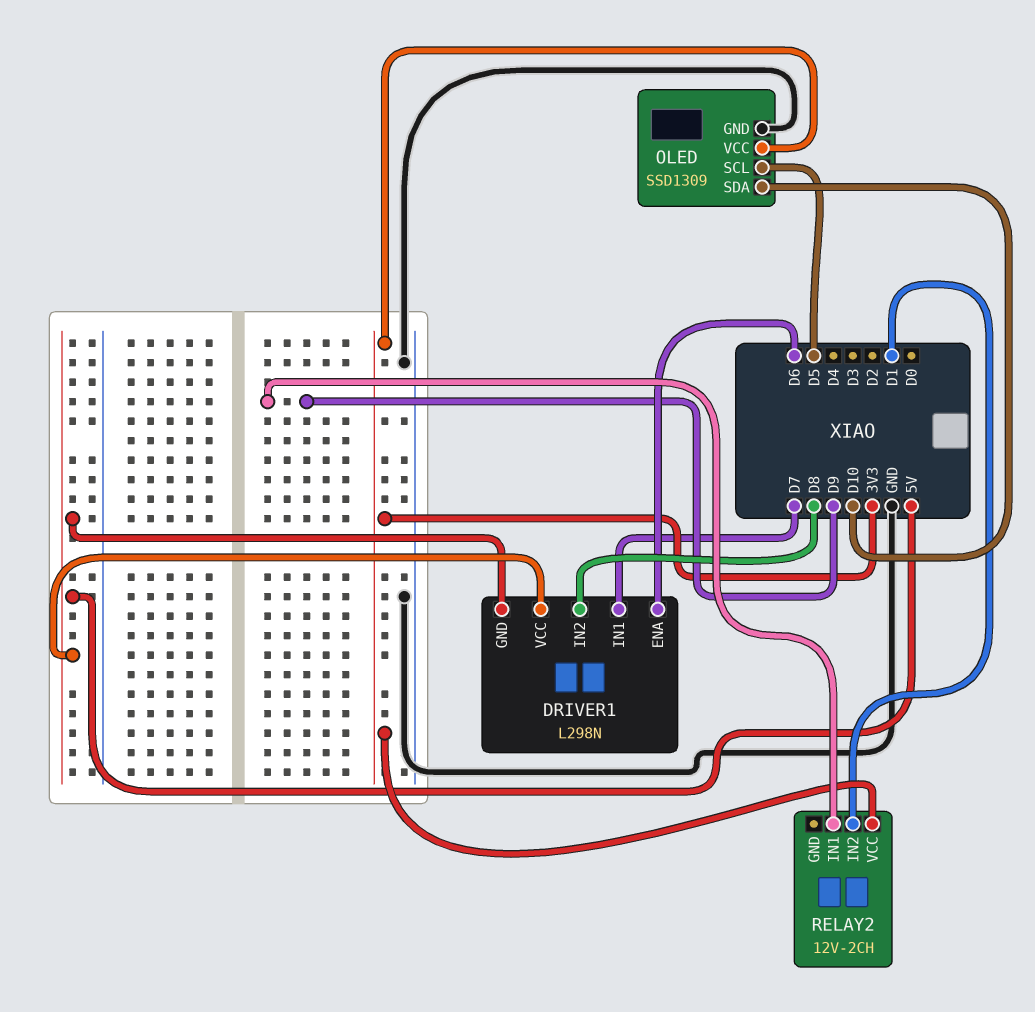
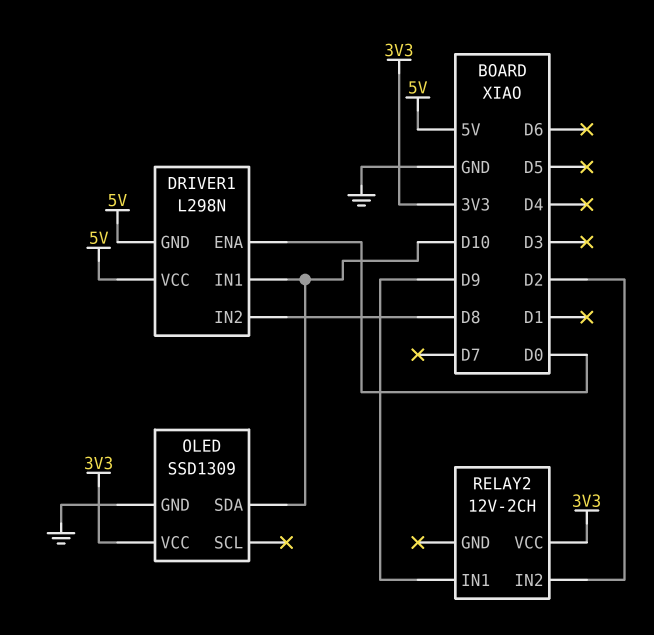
DRIVER1 pin ENA: D6 -> D0
DRIVER1 pin IN1: D7 -> D10
OLED pin SCL: D5 -> none
RELAY2 pin IN2: D1 -> D2

